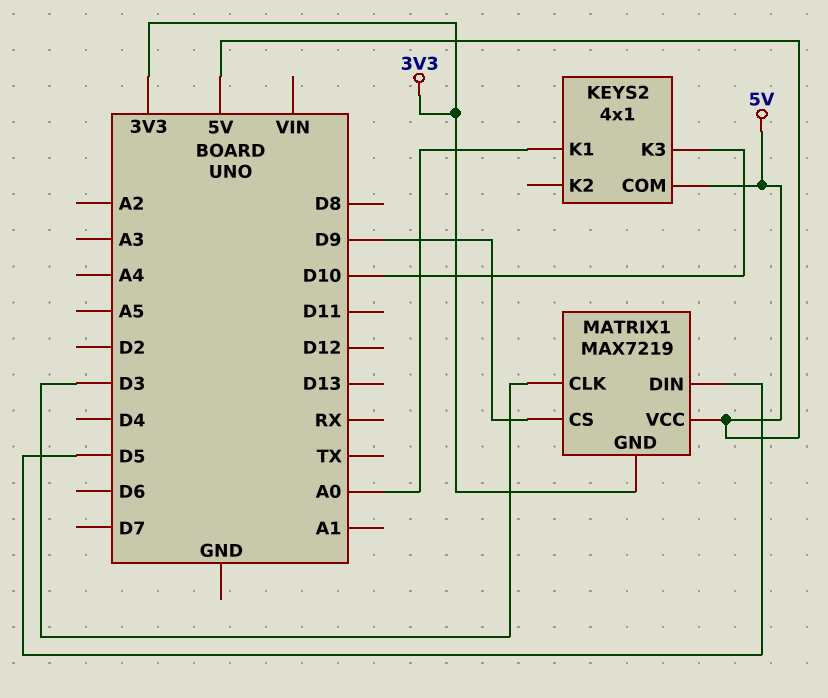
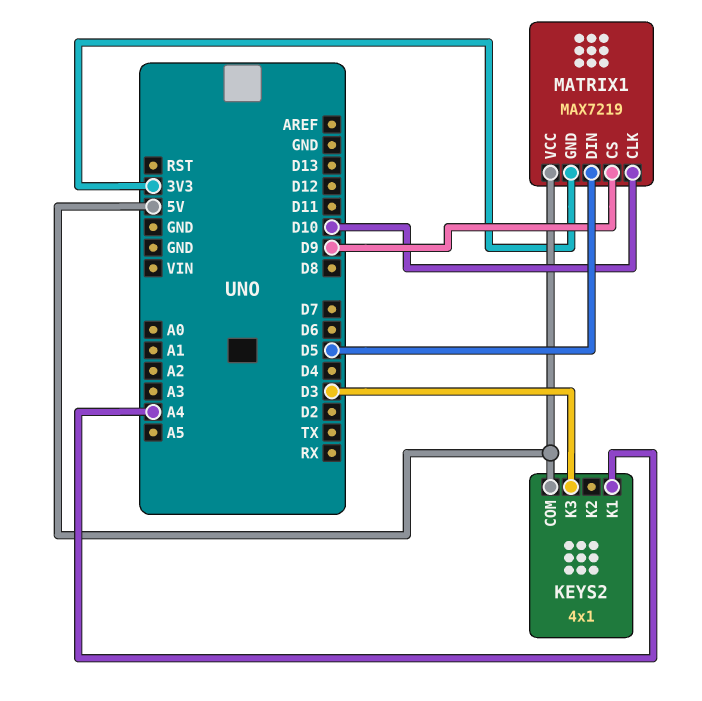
KEYS2 pin K1: A0 -> A4
KEYS2 pin K3: D10 -> D3
MATRIX1 pin CLK: D3 -> D10

